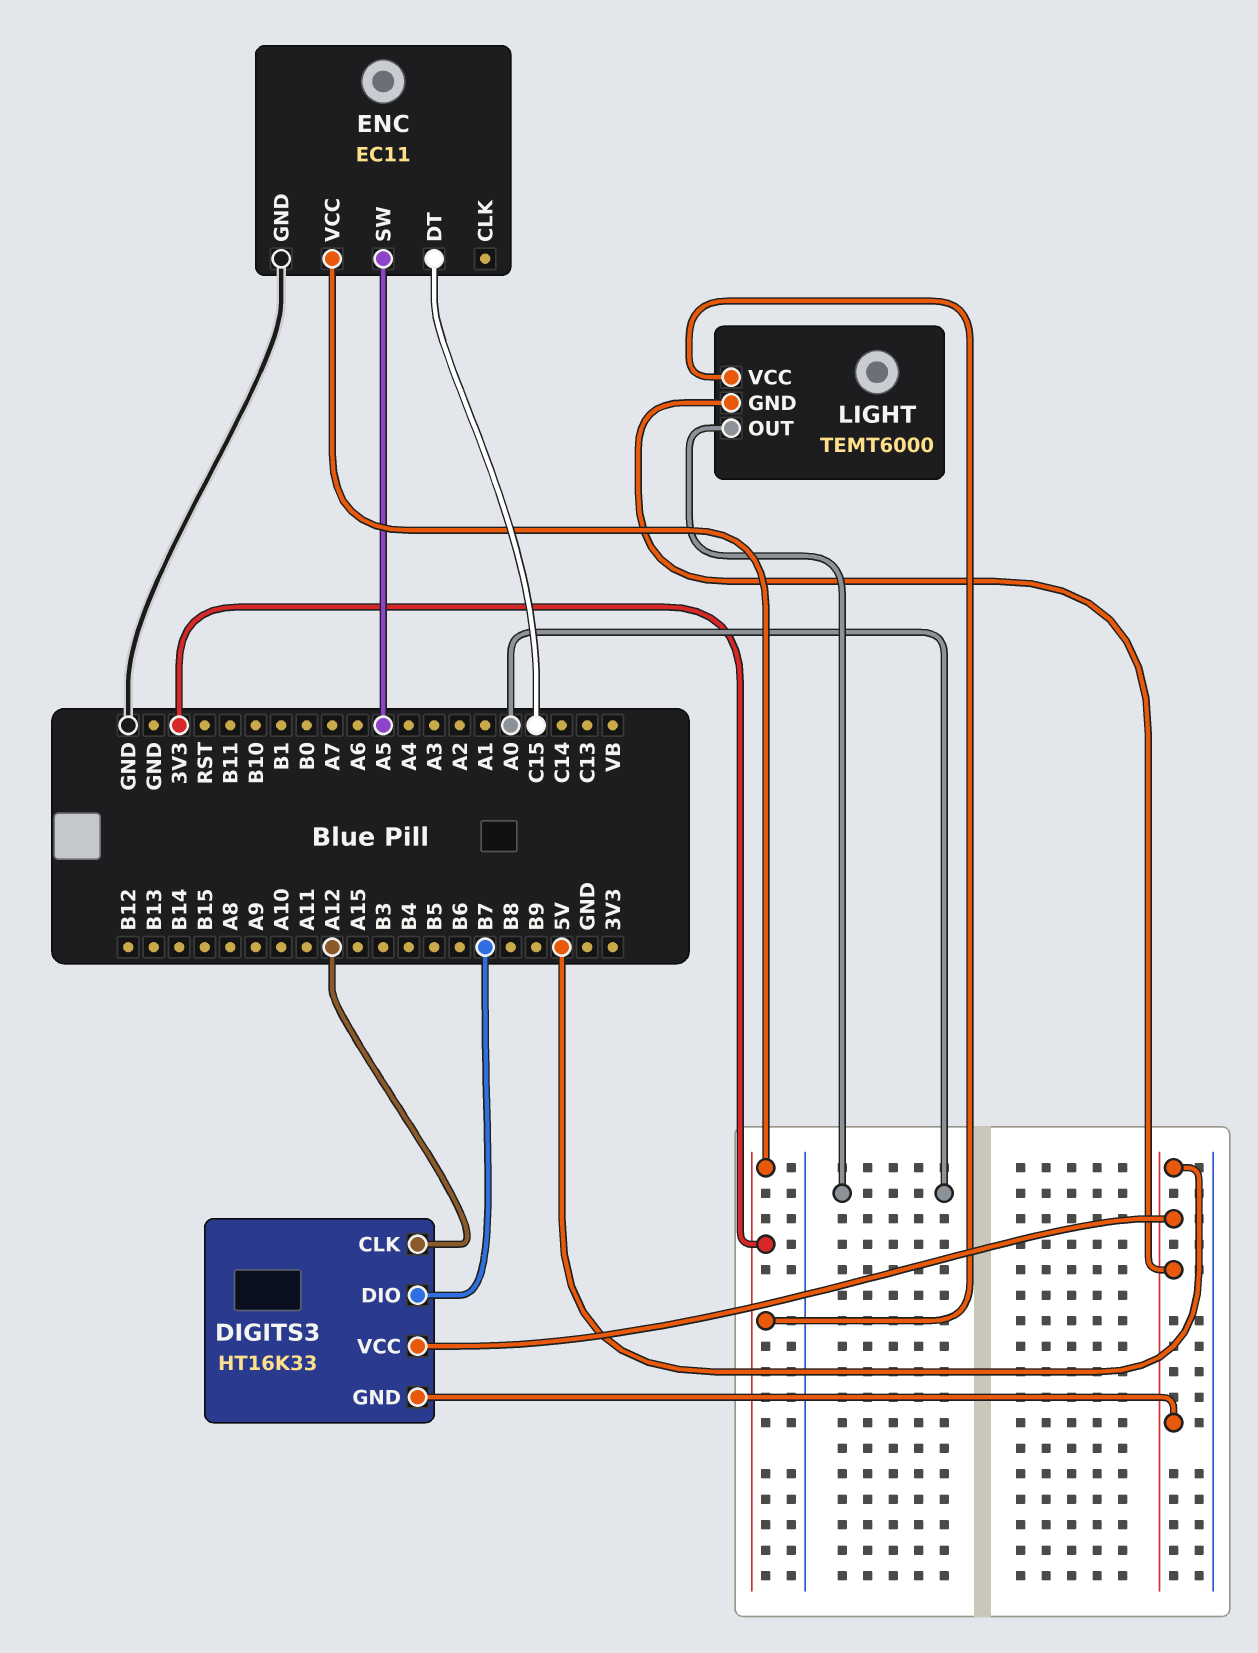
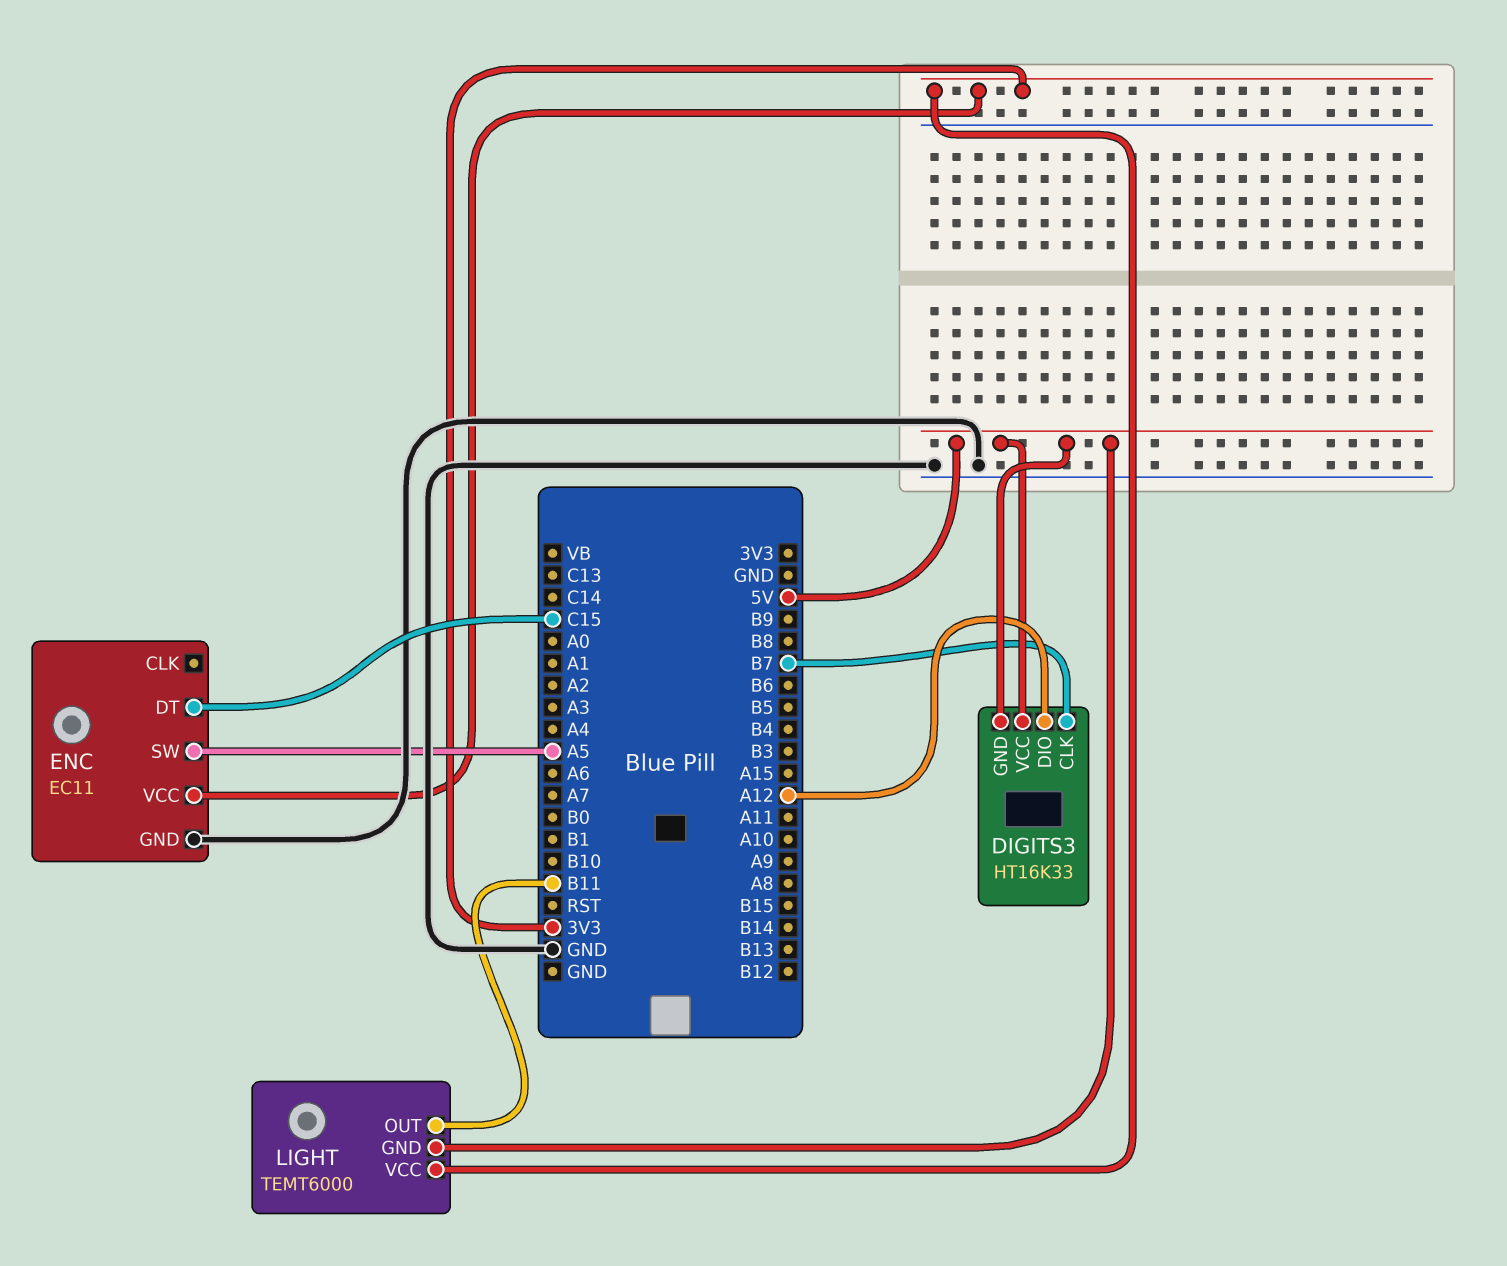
DIGITS3 pin CLK: A12 -> B7
DIGITS3 pin DIO: B7 -> A12
LIGHT pin OUT: A0 -> B11

